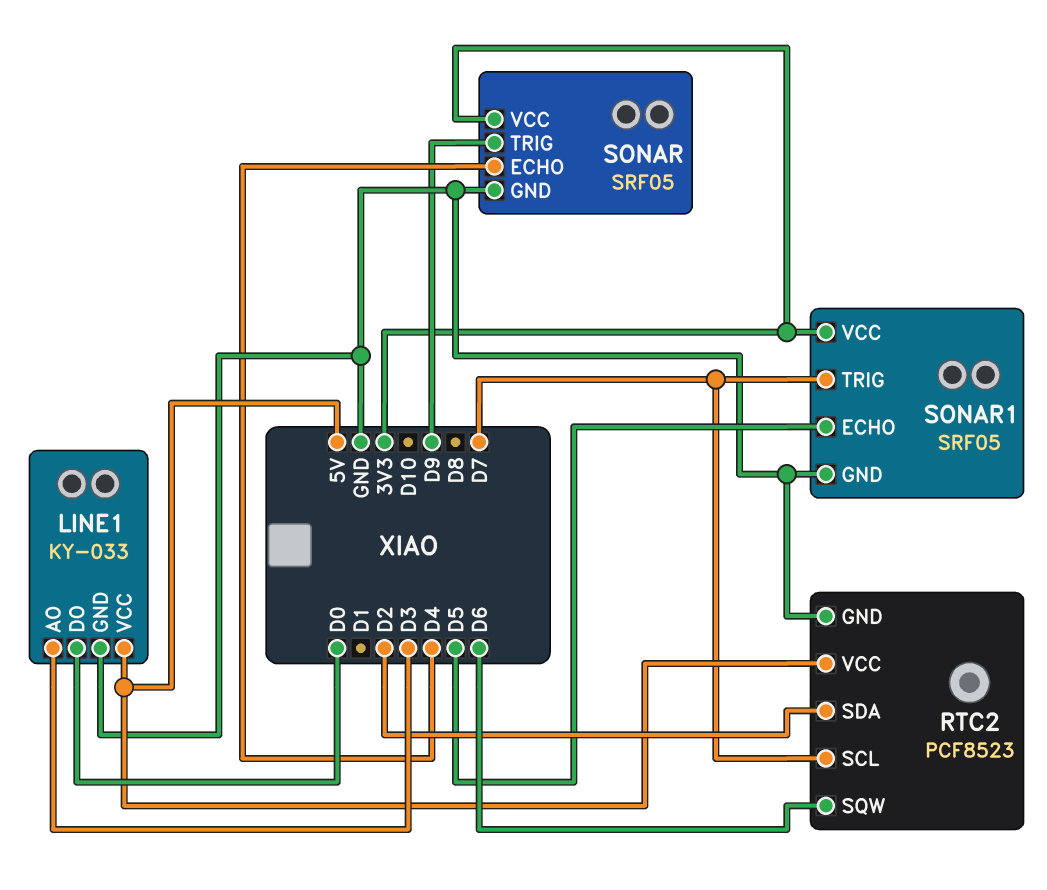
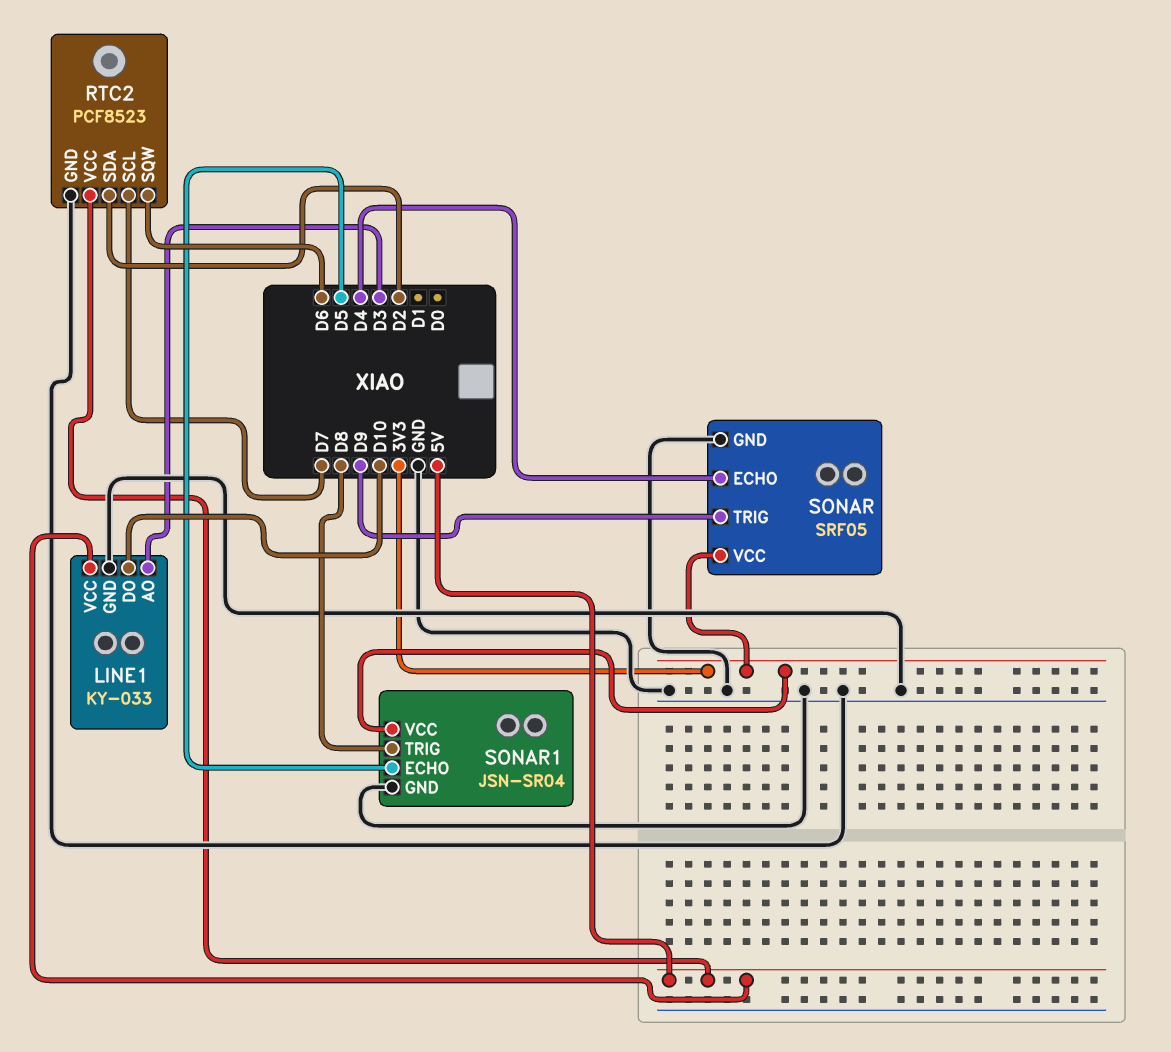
LINE1 pin DO: D0 -> D10
SONAR1: SRF05 -> JSN-SR04
SONAR1 pin TRIG: D7 -> D8

